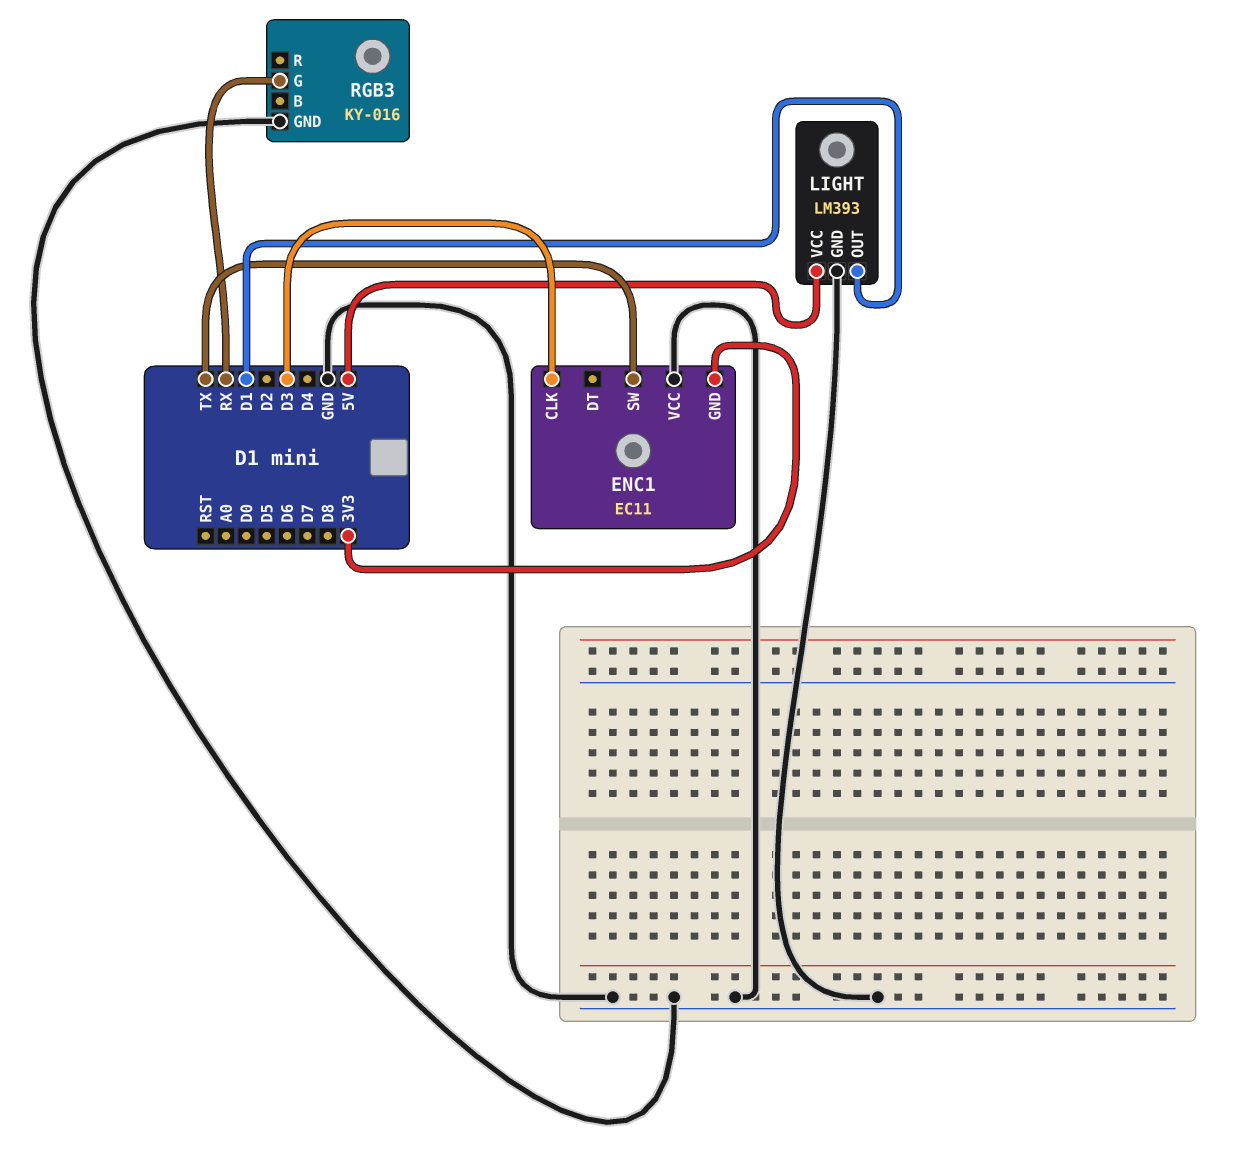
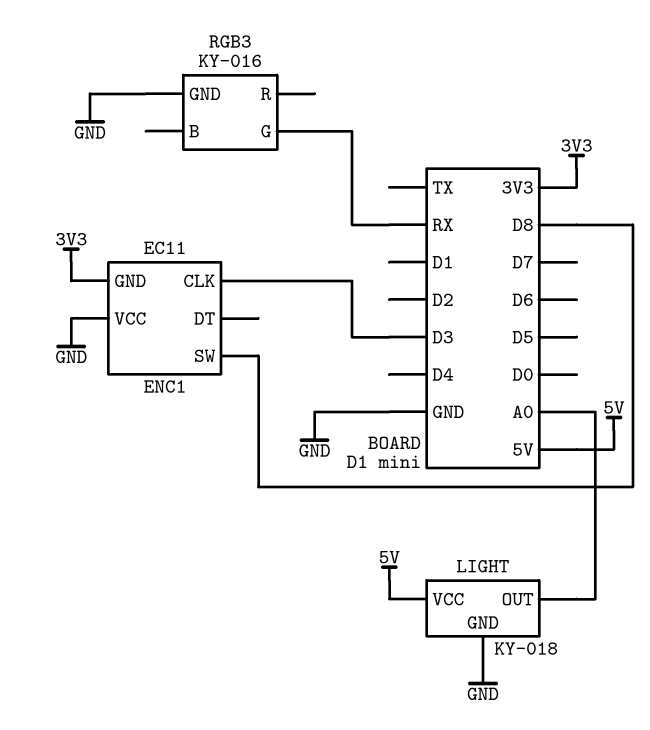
ENC1 pin SW: TX -> D8
LIGHT: LM393 -> KY-018
LIGHT pin OUT: D1 -> A0

